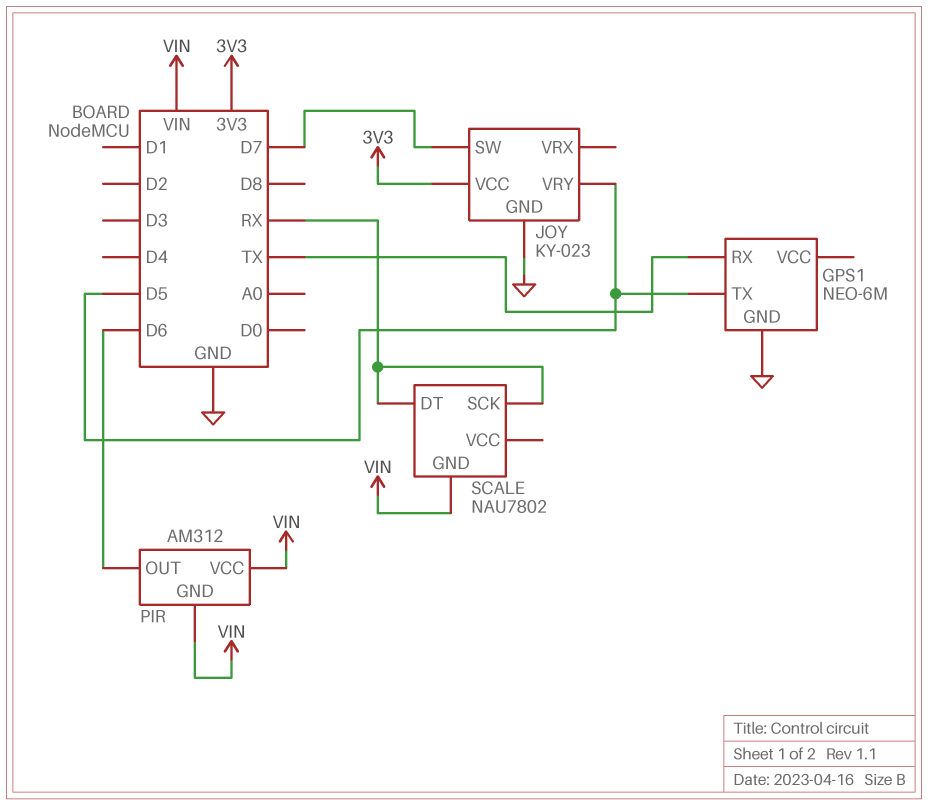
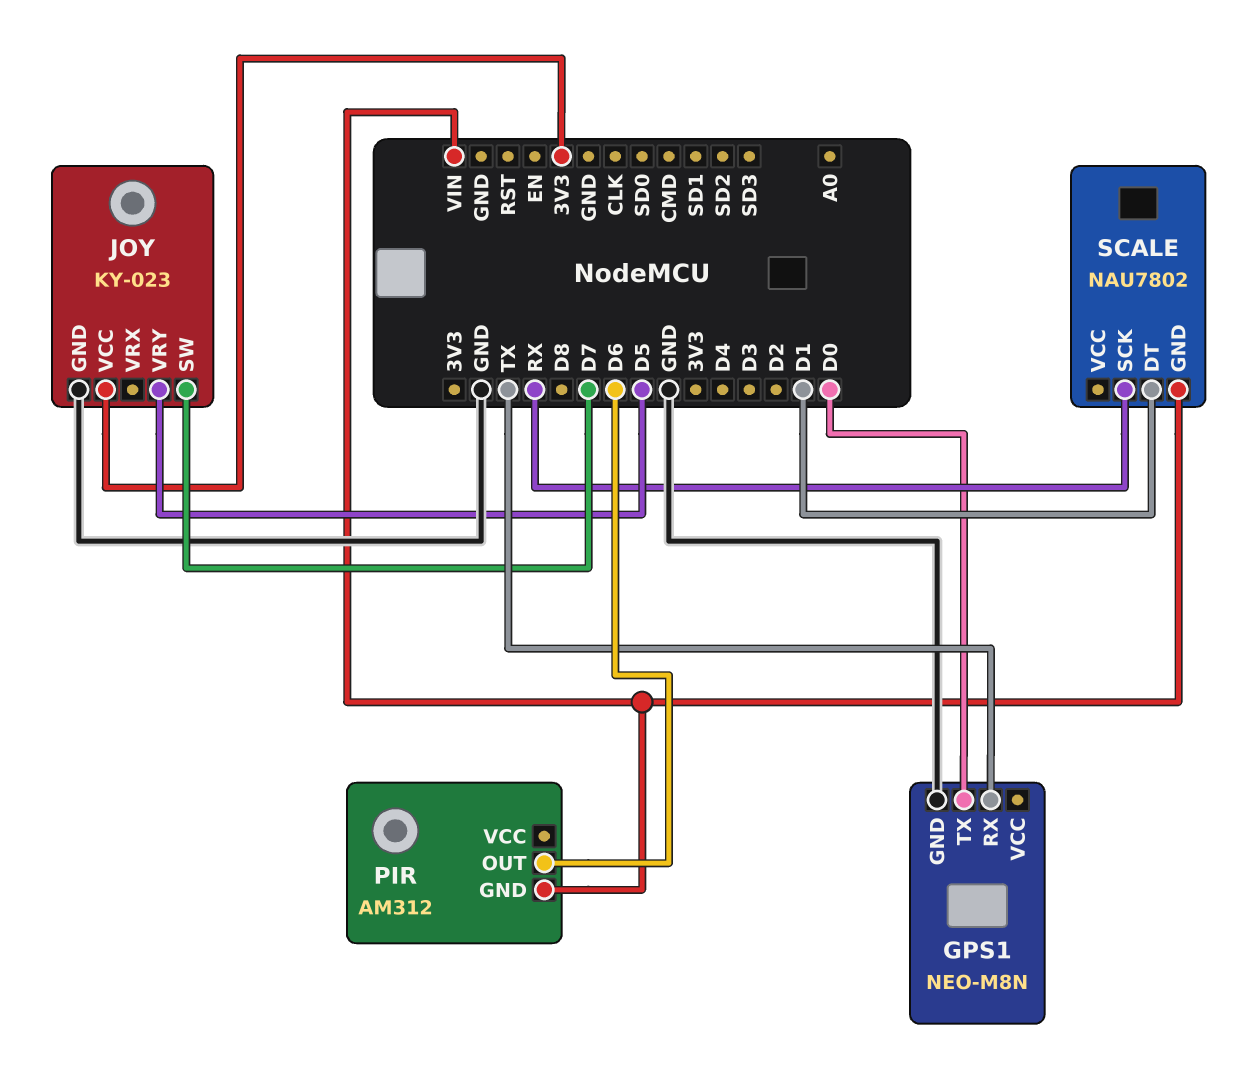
GPS1: NEO-6M -> NEO-M8N
GPS1 pin TX: D5 -> D0
PIR pin VCC: VIN -> none
SCALE pin DT: RX -> D1

